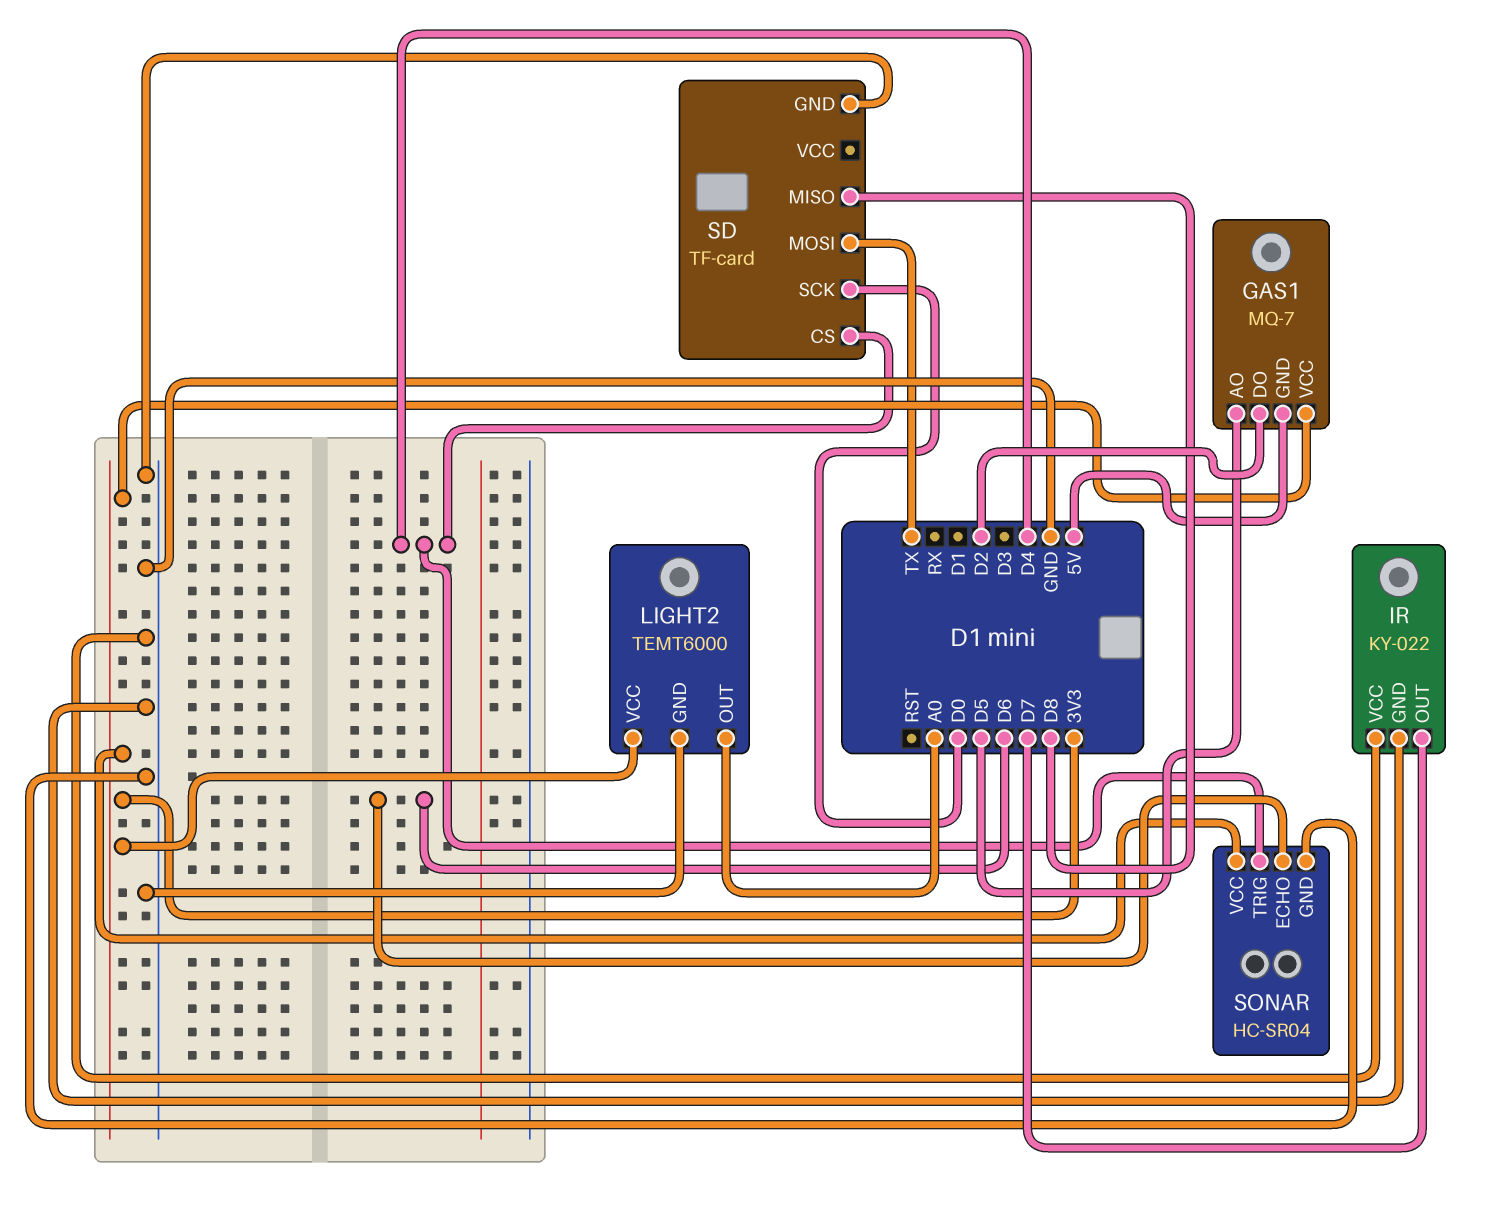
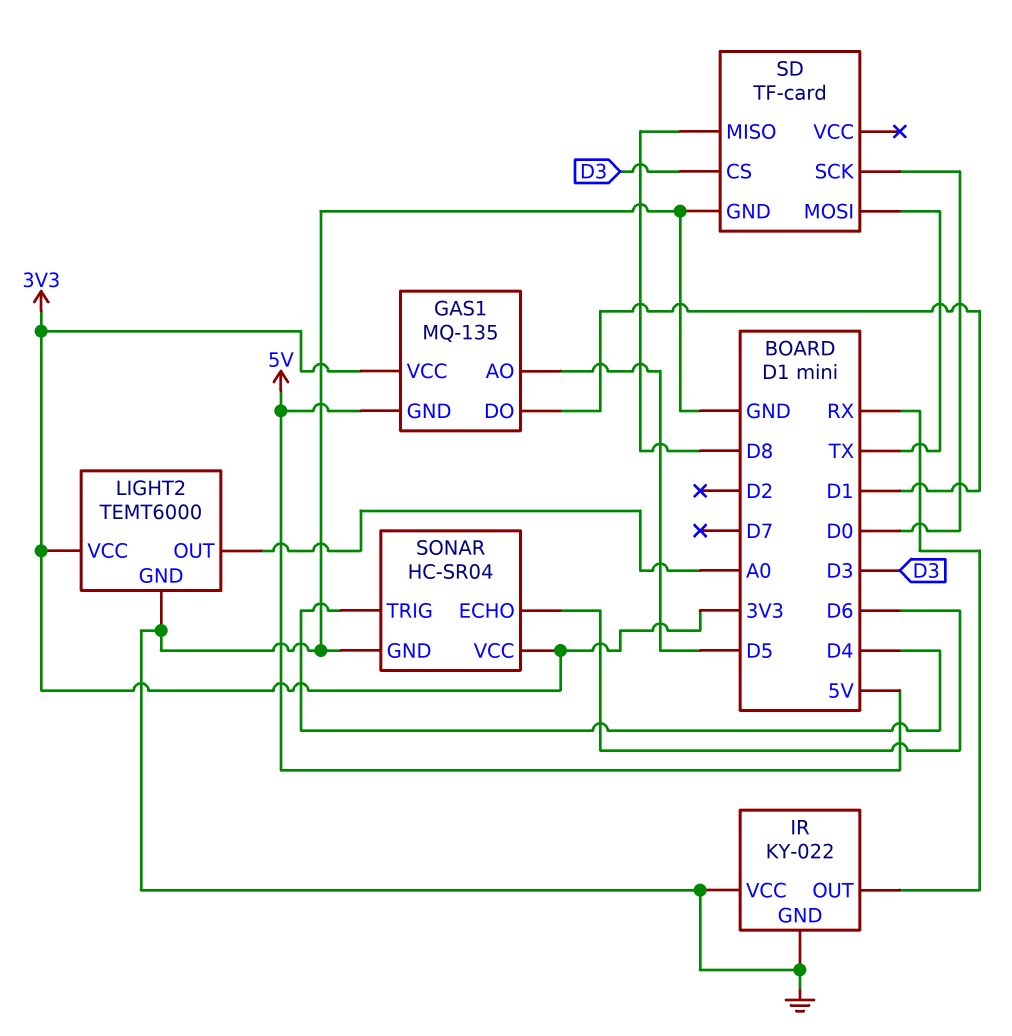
GAS1: MQ-7 -> MQ-135
GAS1 pin DO: D2 -> D1
IR pin OUT: D7 -> RX
SD pin CS: D4 -> D3

